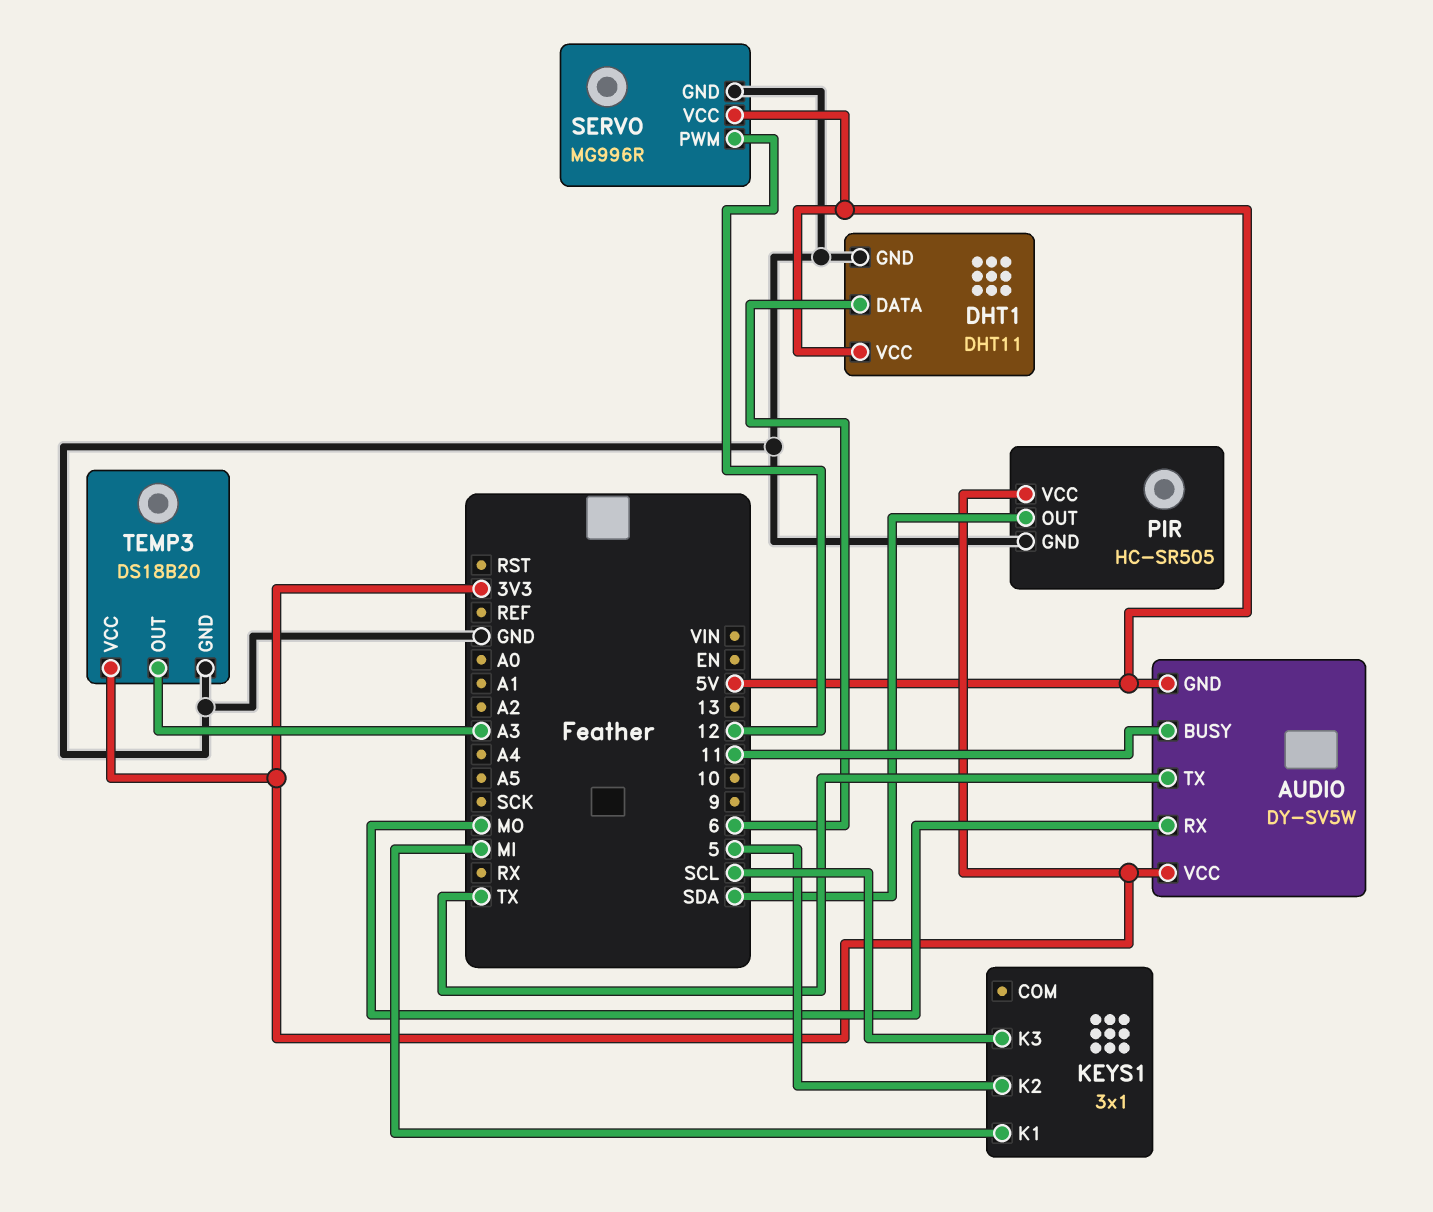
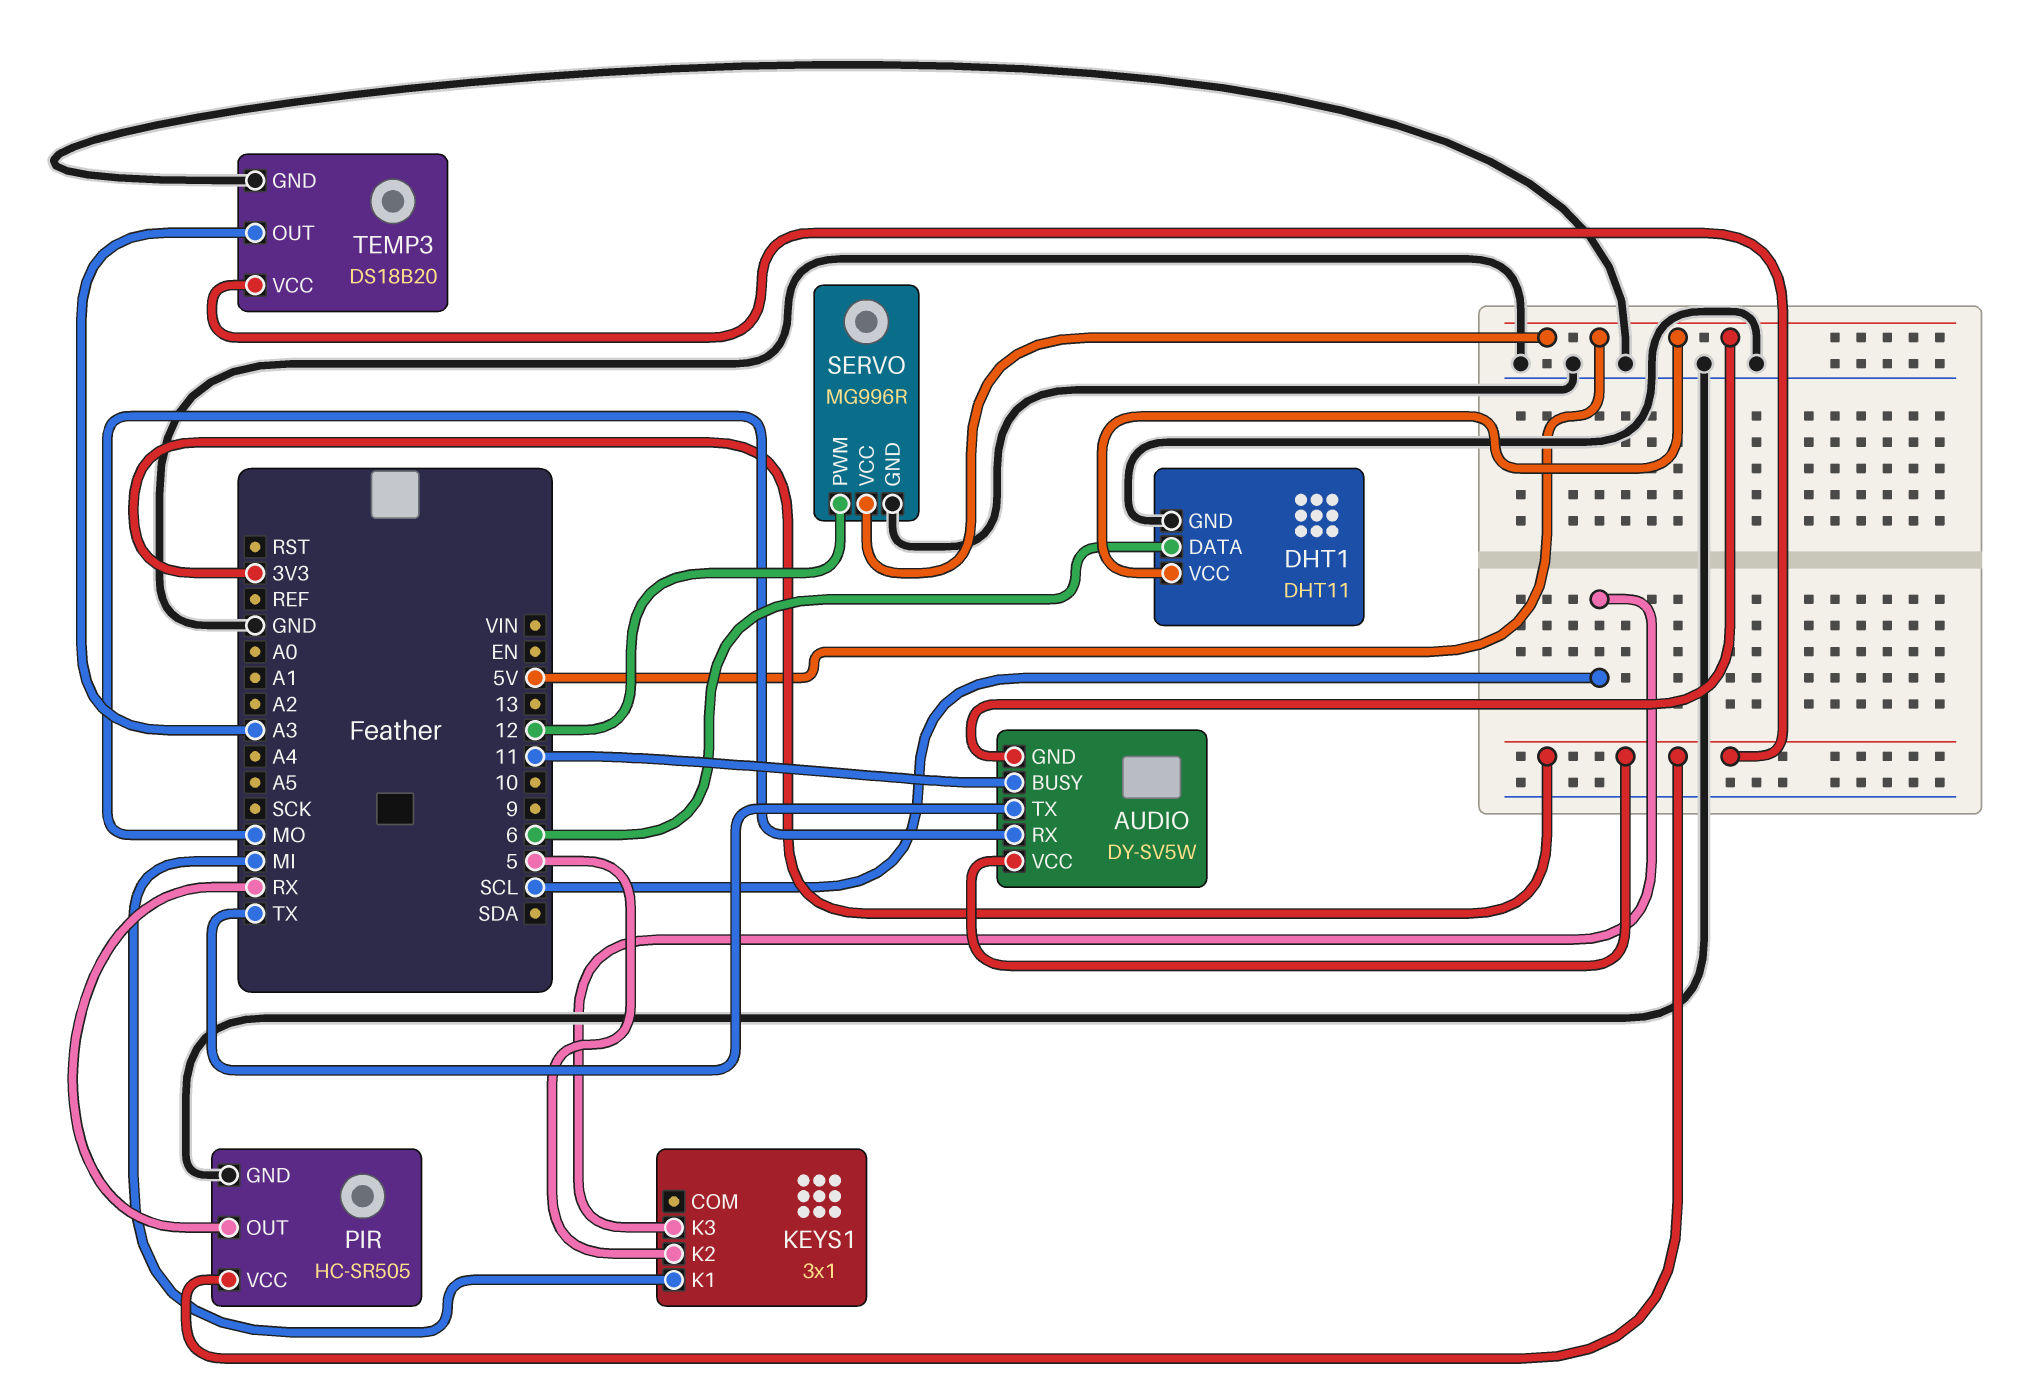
PIR pin OUT: SDA -> RX

